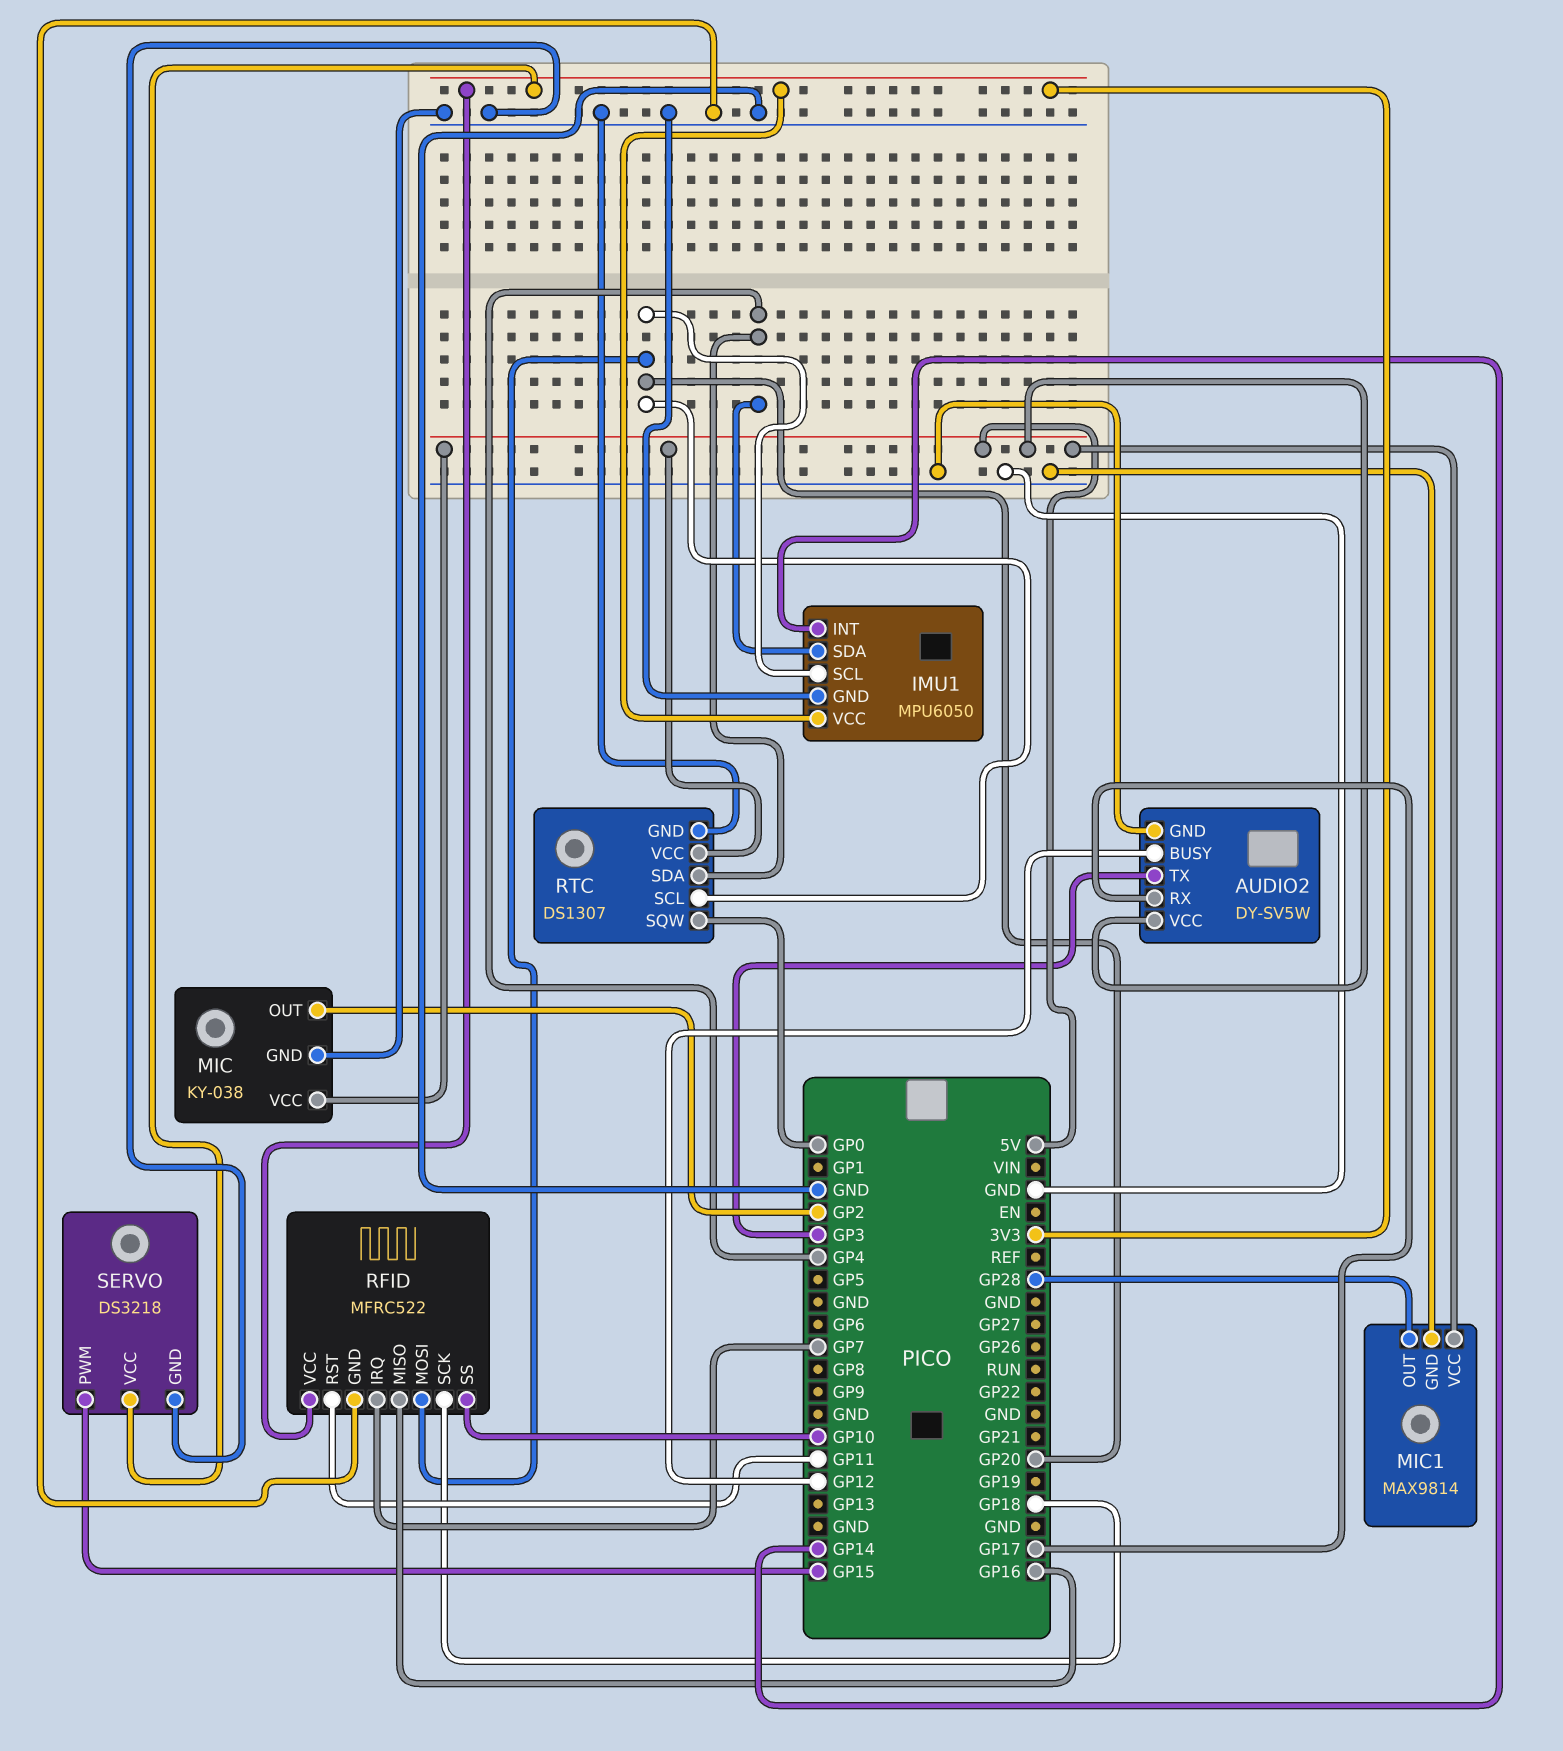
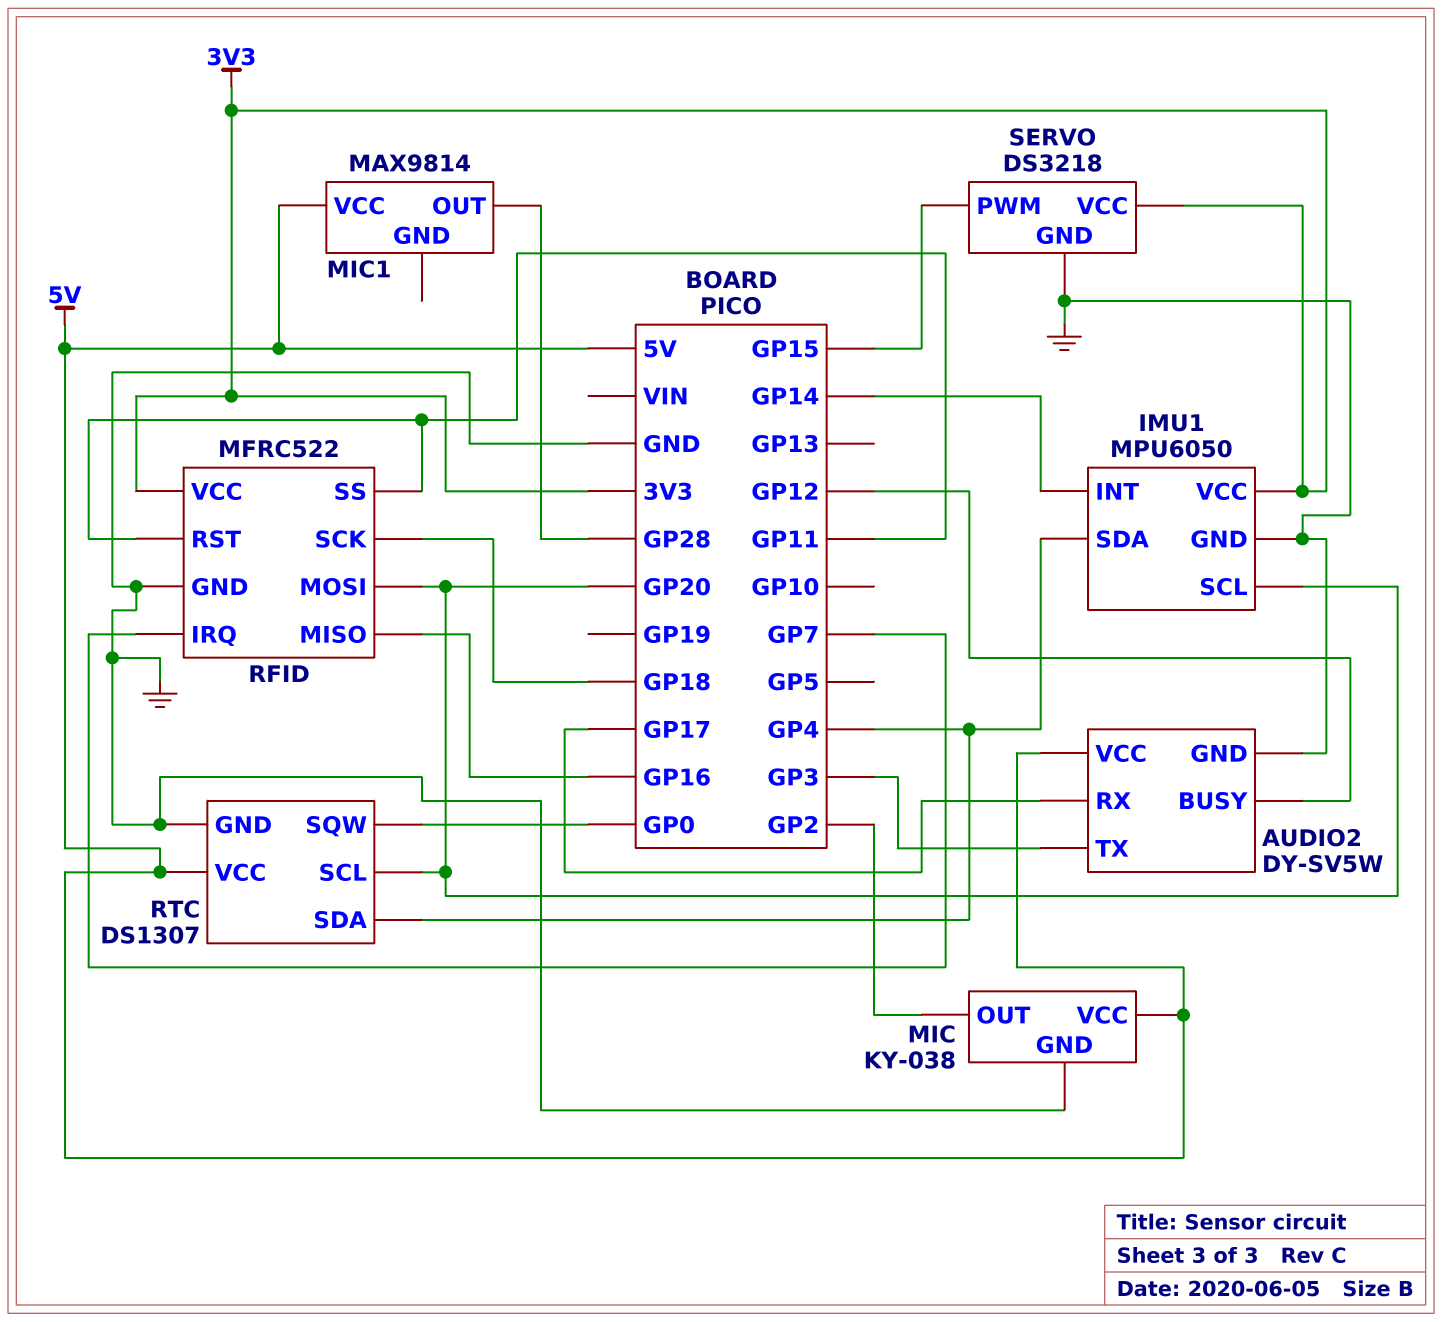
MIC1 pin GND: GND -> none
RFID pin SS: GP10 -> GP11

